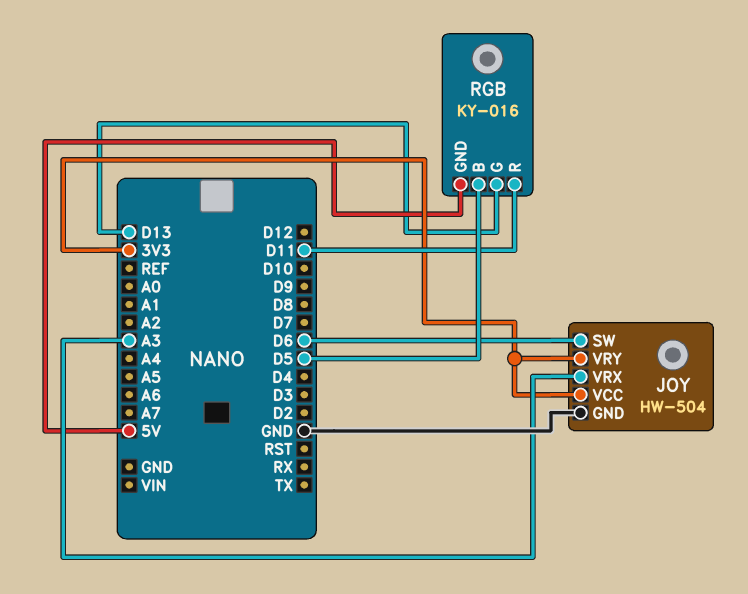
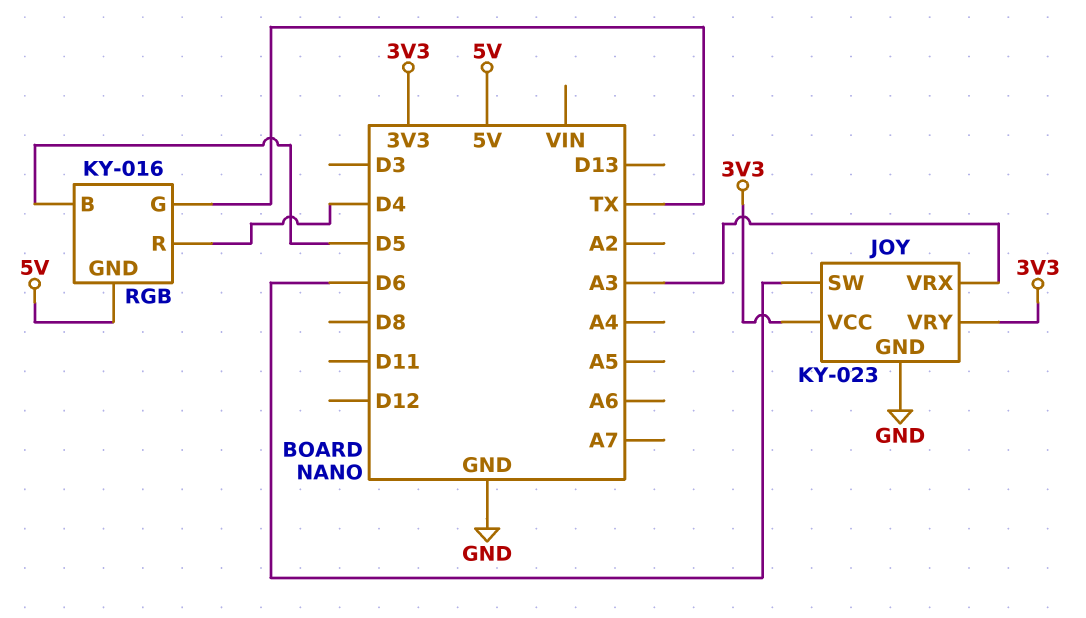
JOY: HW-504 -> KY-023
RGB pin G: D13 -> TX
RGB pin R: D11 -> D4

